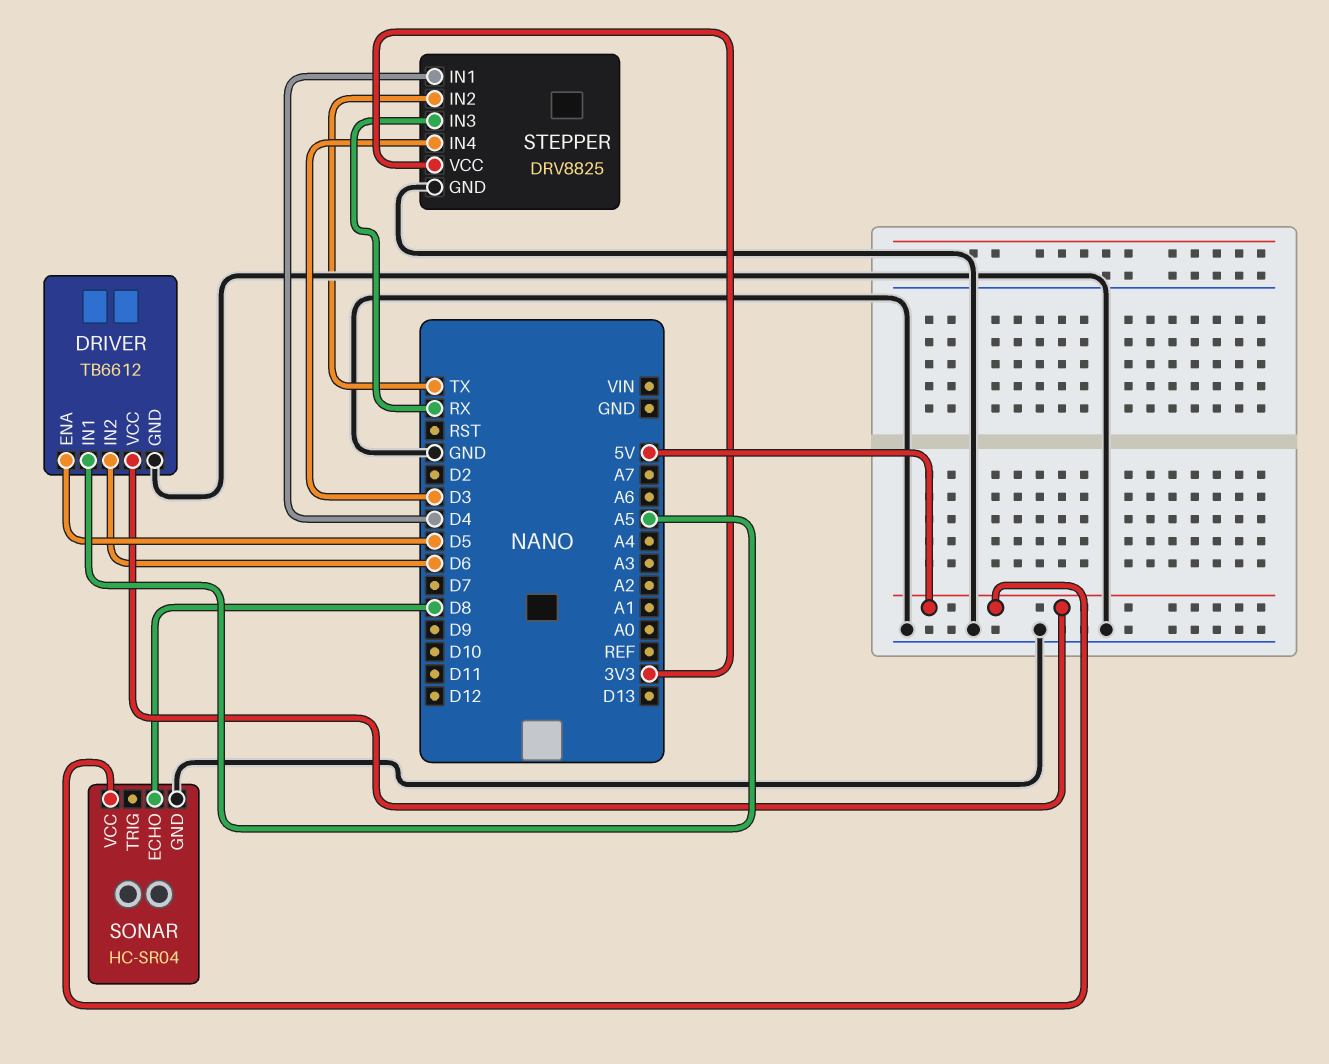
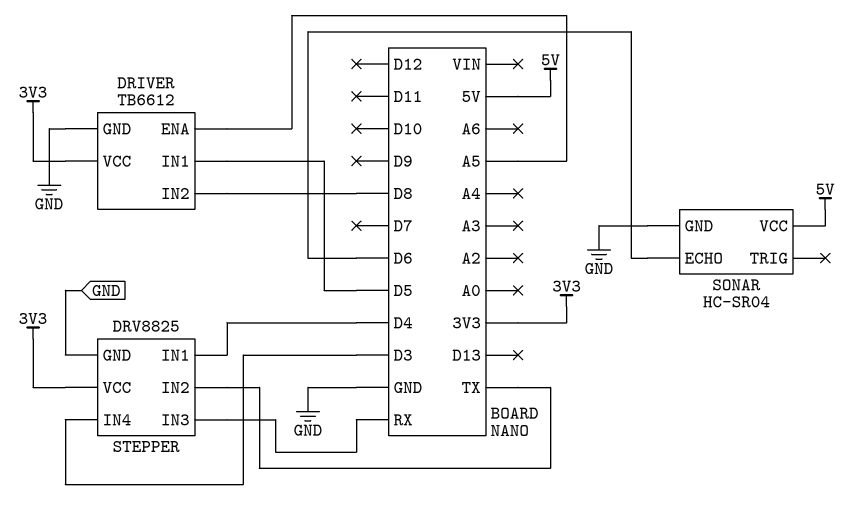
DRIVER pin ENA: D5 -> A5
DRIVER pin IN1: A5 -> D5
DRIVER pin IN2: D6 -> D8
DRIVER pin VCC: 5V -> 3V3
SONAR pin ECHO: D8 -> D6

